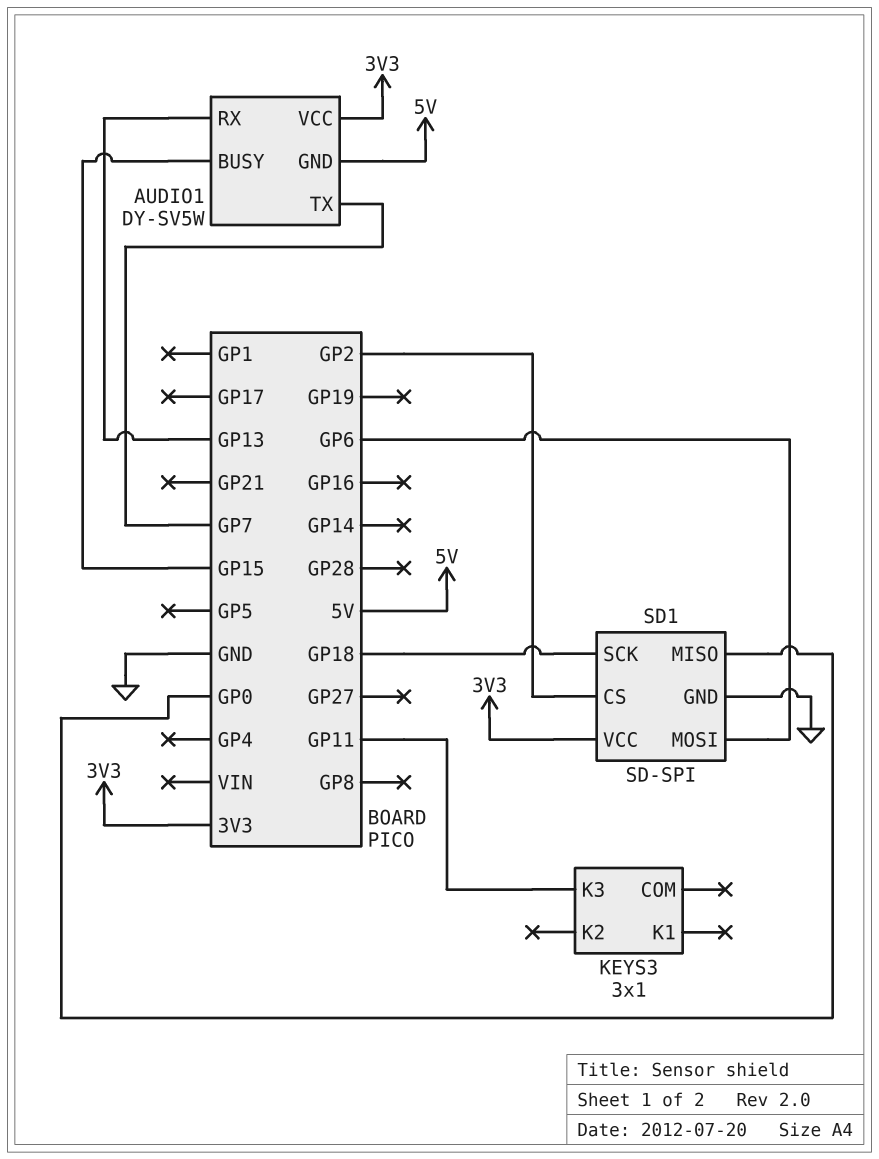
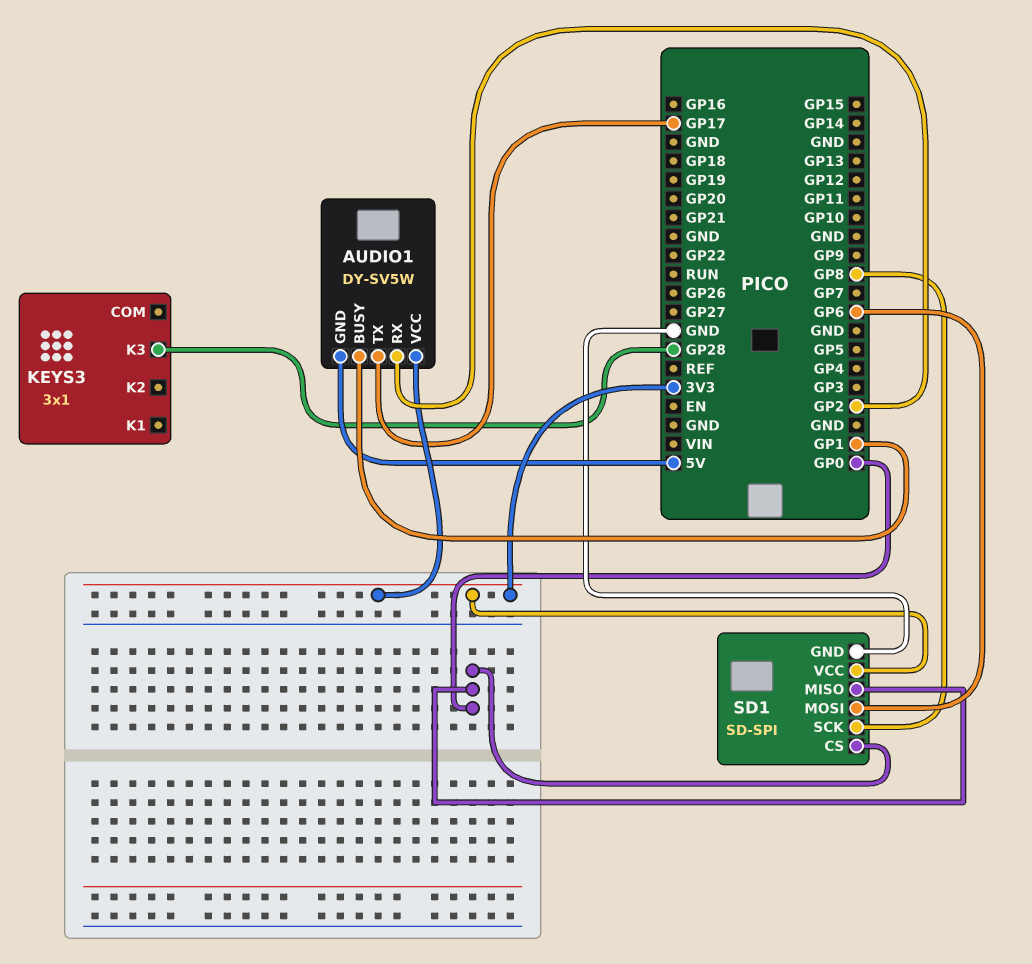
AUDIO1 pin BUSY: GP15 -> GP1
AUDIO1 pin RX: GP13 -> GP2
AUDIO1 pin TX: GP7 -> GP17
KEYS3 pin K3: GP11 -> GP28
SD1 pin CS: GP2 -> GP0
SD1 pin SCK: GP18 -> GP8

